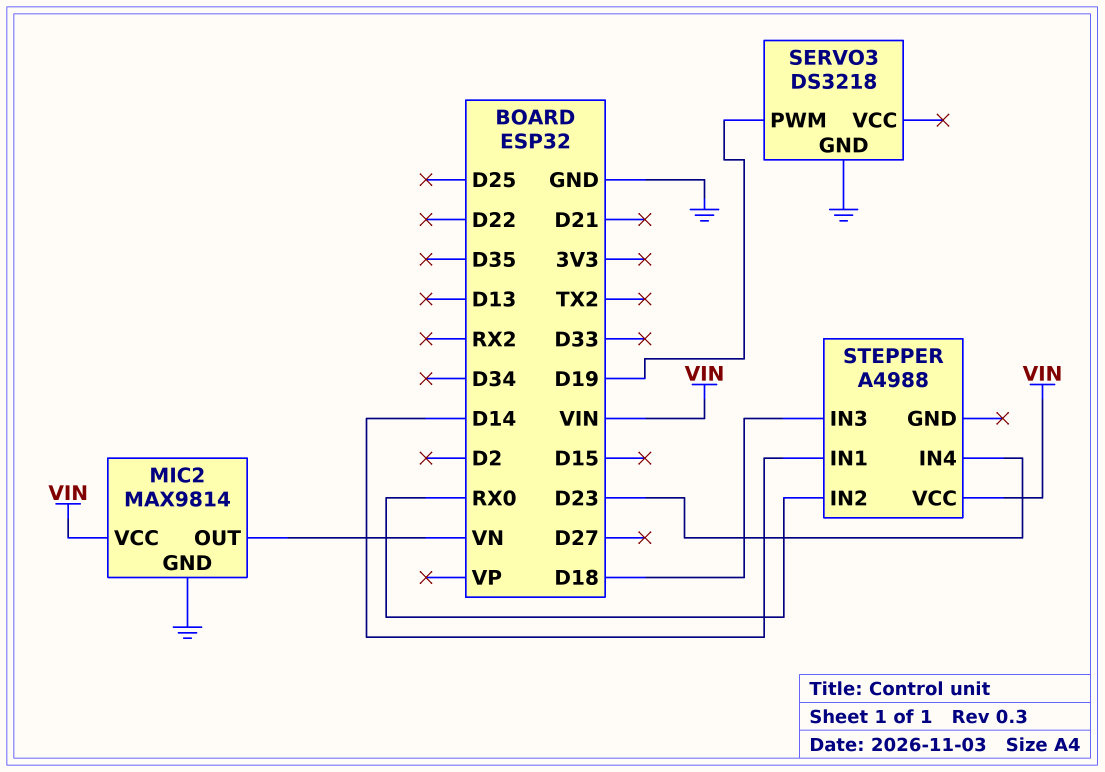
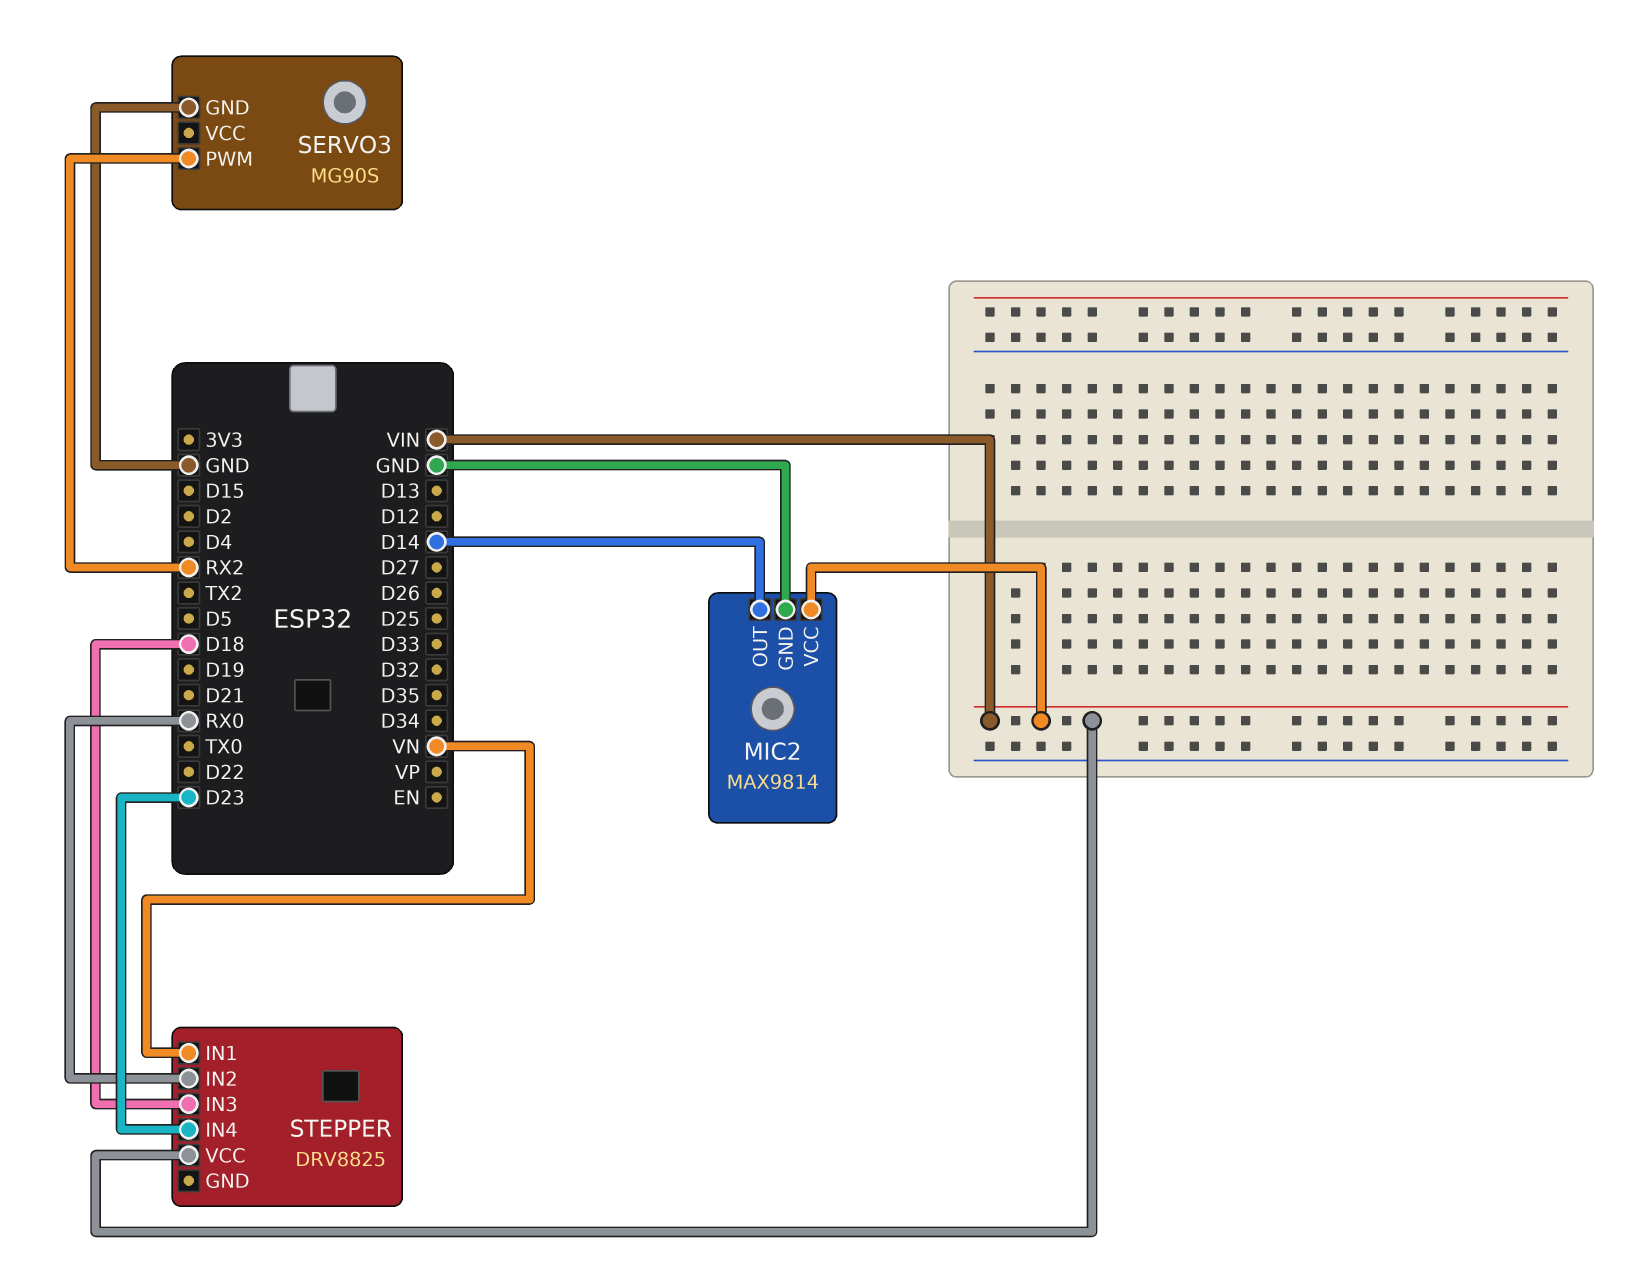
MIC2 pin OUT: VN -> D14
SERVO3: DS3218 -> MG90S
SERVO3 pin PWM: D19 -> RX2
STEPPER: A4988 -> DRV8825
STEPPER pin IN1: D14 -> VN

